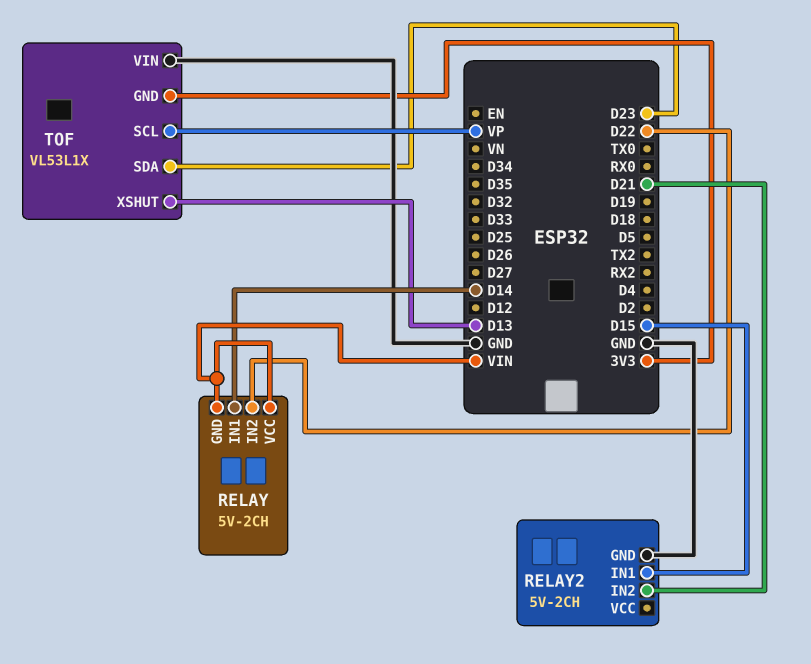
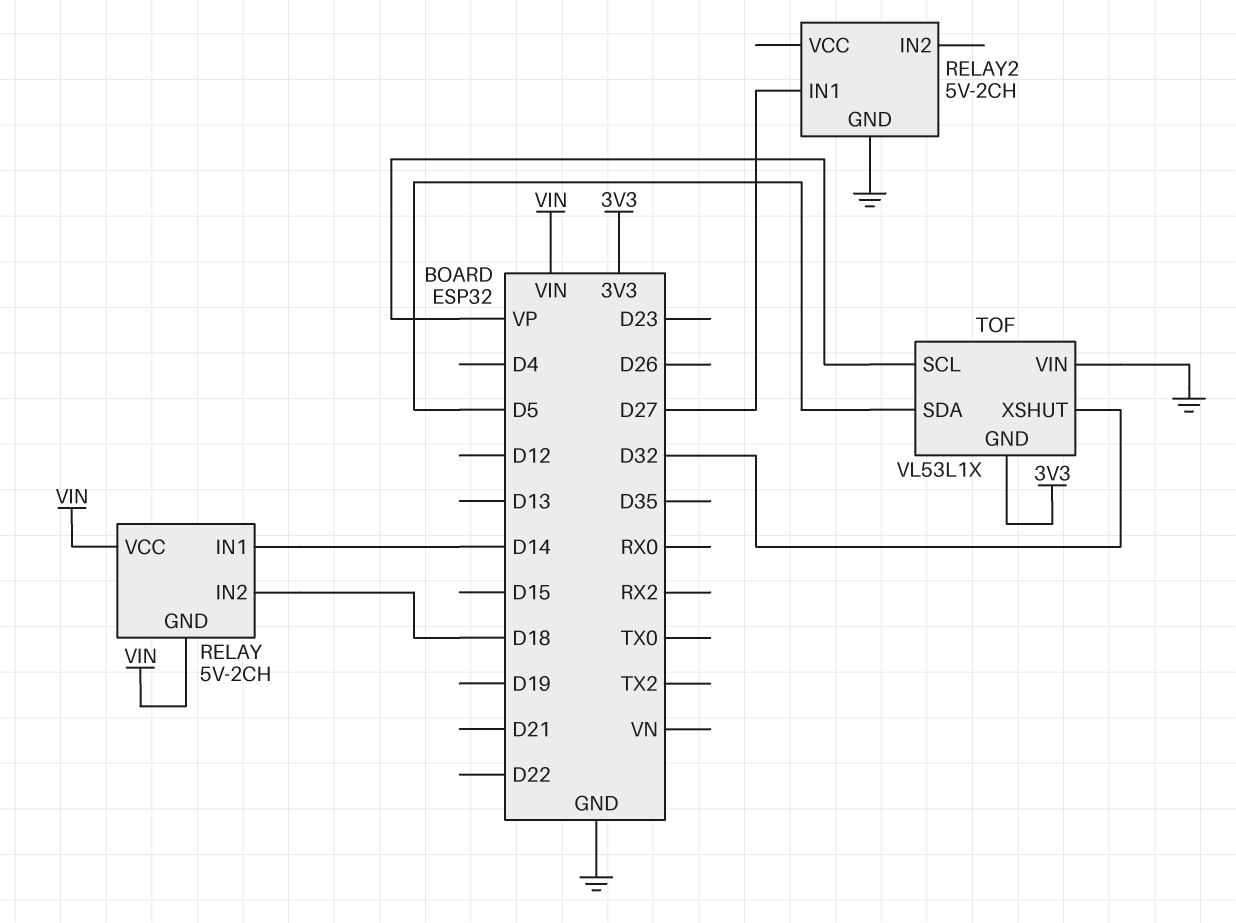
RELAY pin IN2: D22 -> D18
RELAY2 pin IN1: D15 -> D27
RELAY2 pin IN2: D21 -> none
TOF pin SDA: D23 -> D5
TOF pin XSHUT: D13 -> D32

